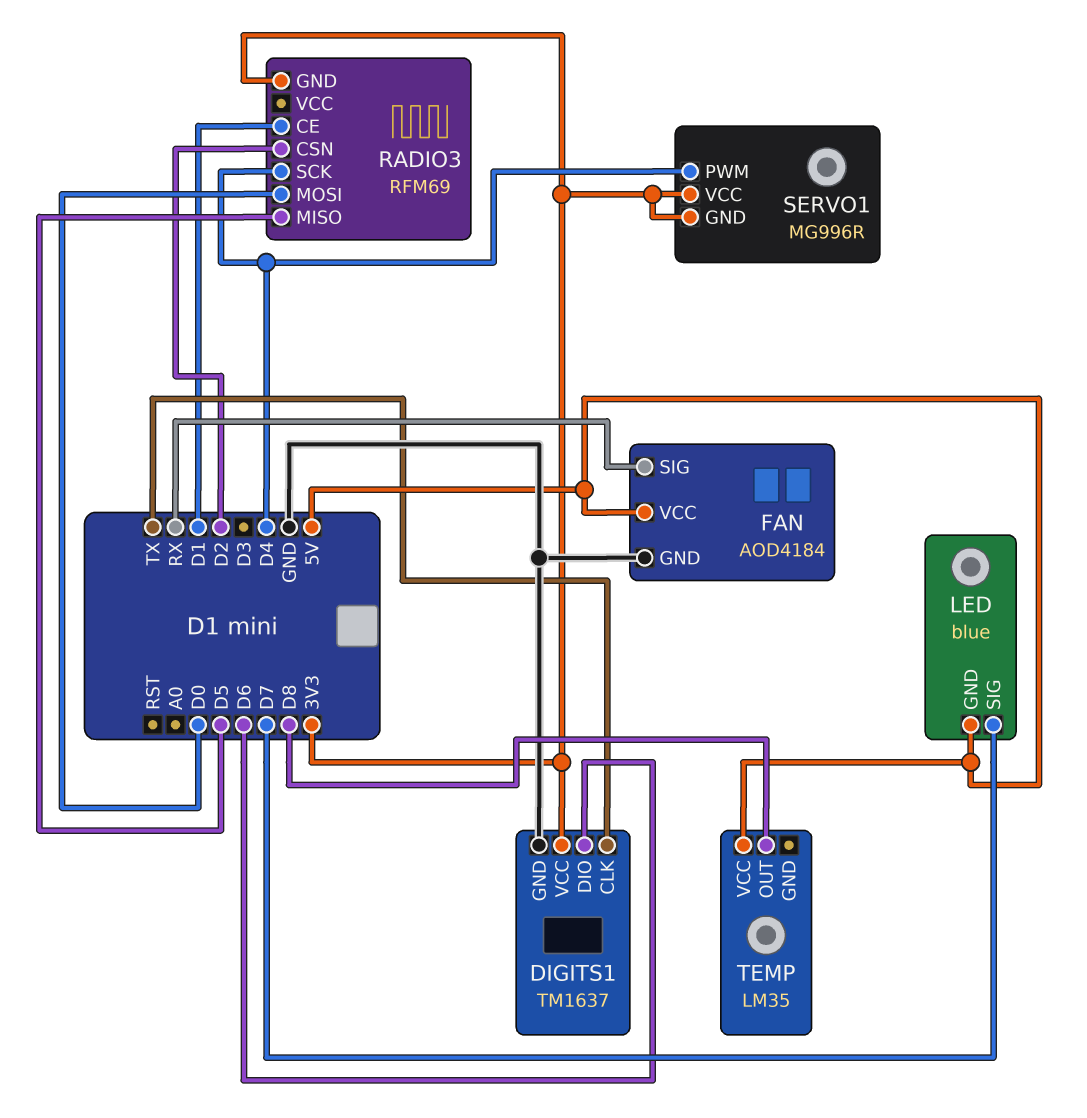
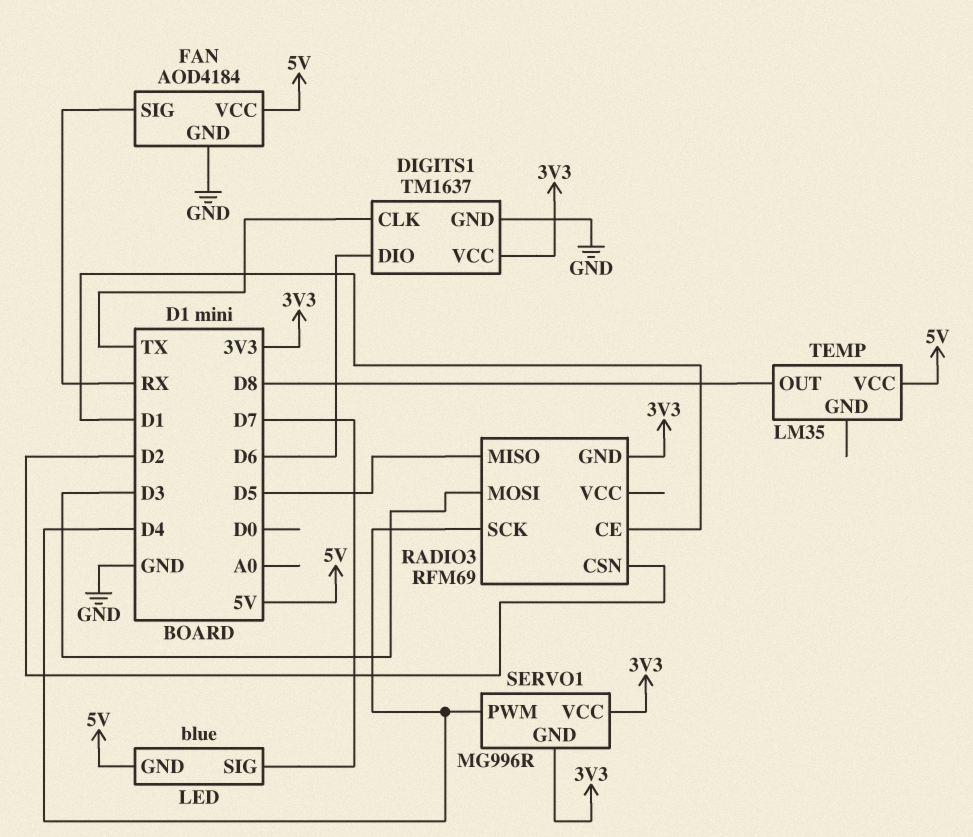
RADIO3 pin MOSI: D0 -> D3

